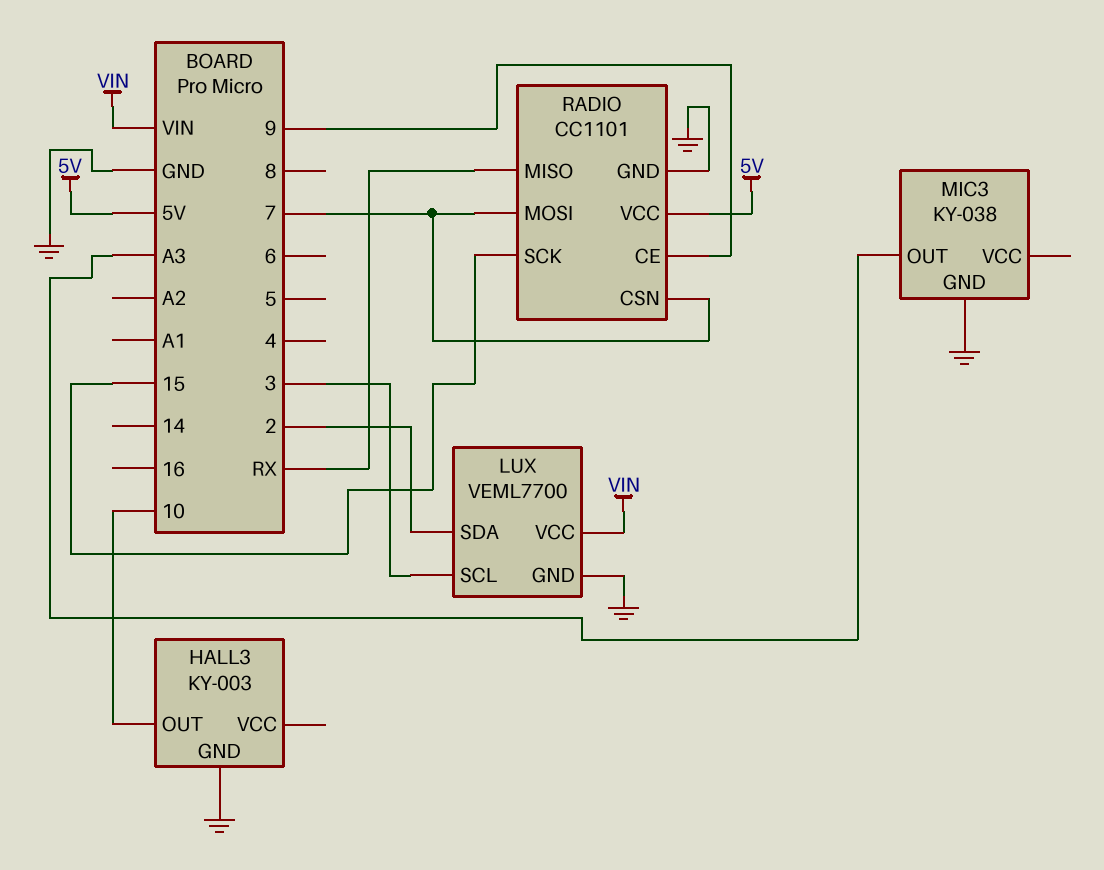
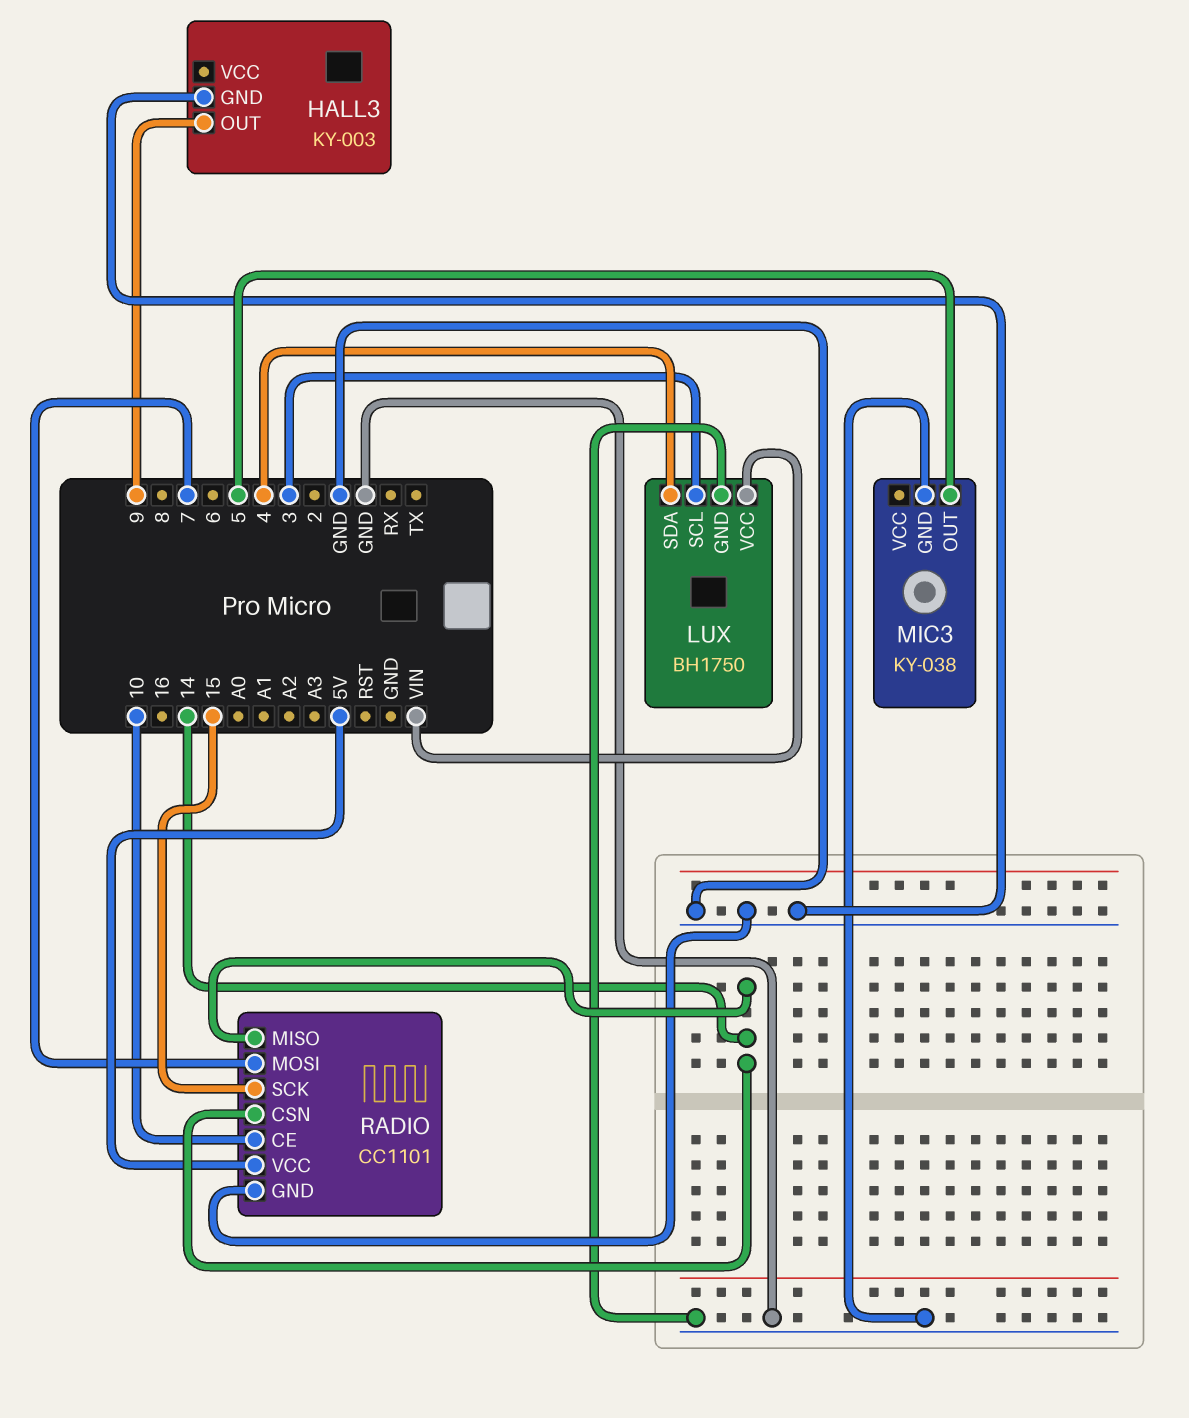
HALL3 pin OUT: 10 -> 9
LUX: VEML7700 -> BH1750
LUX pin SDA: 2 -> 4
MIC3 pin OUT: A3 -> 5
RADIO pin CE: 9 -> 10
RADIO pin CSN: 7 -> 14
RADIO pin MISO: RX -> 14

